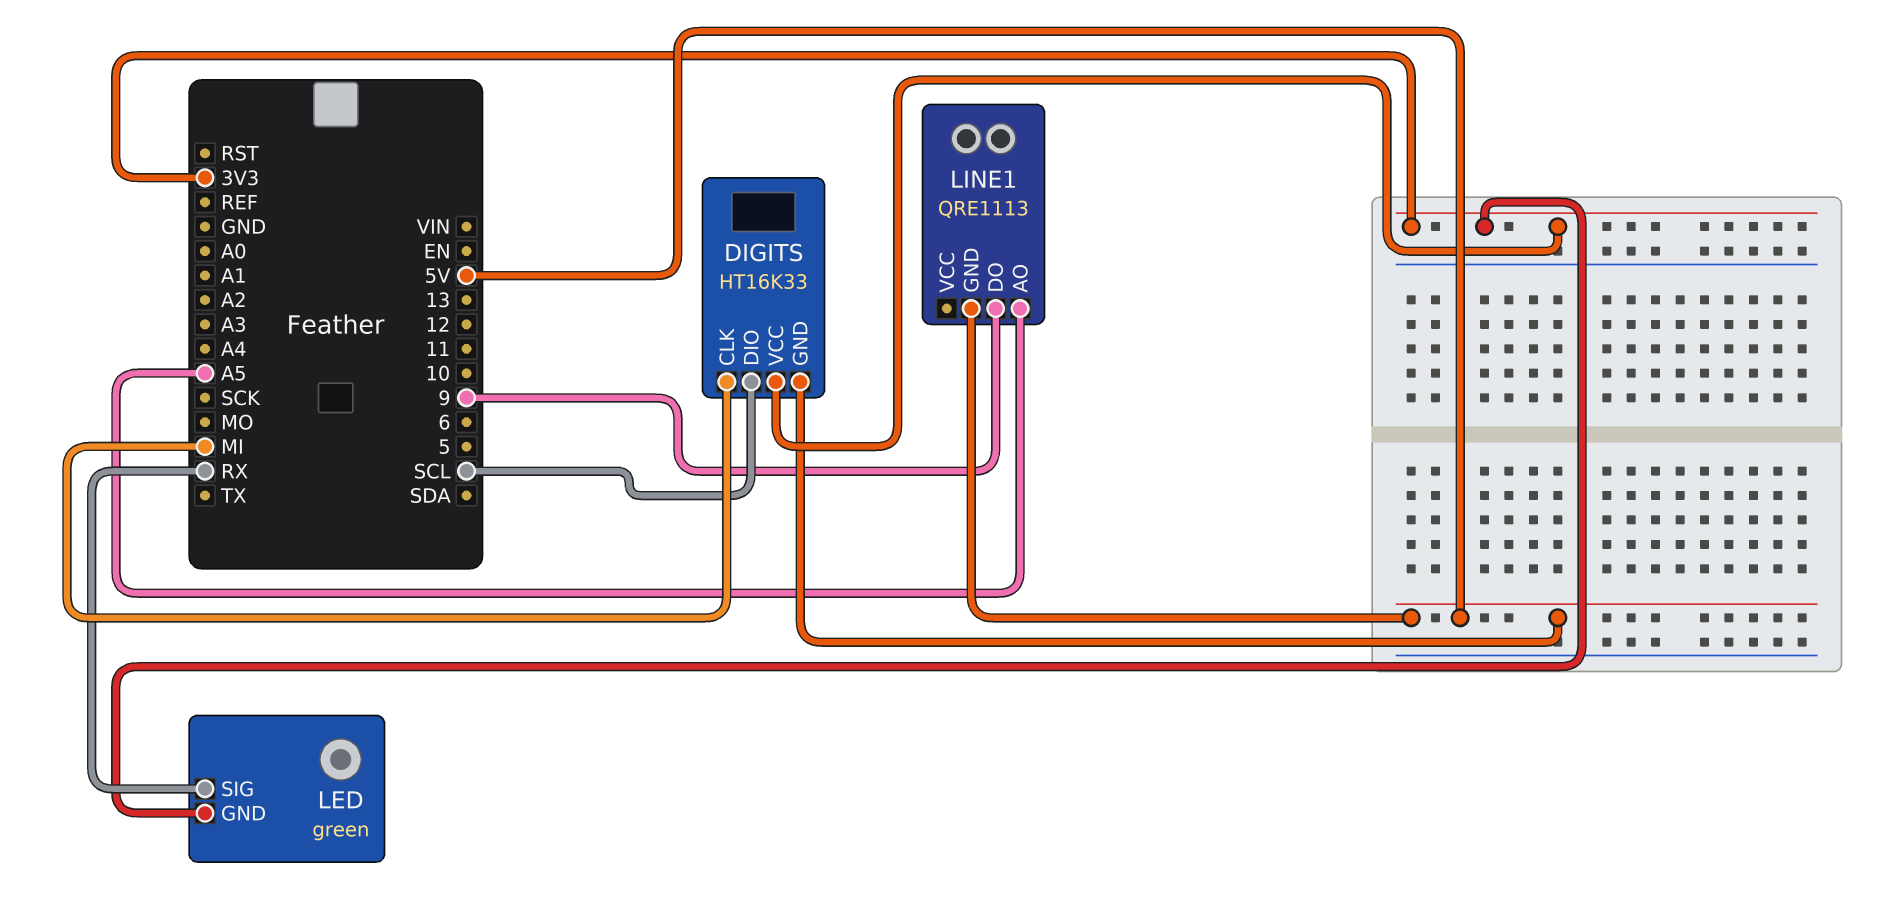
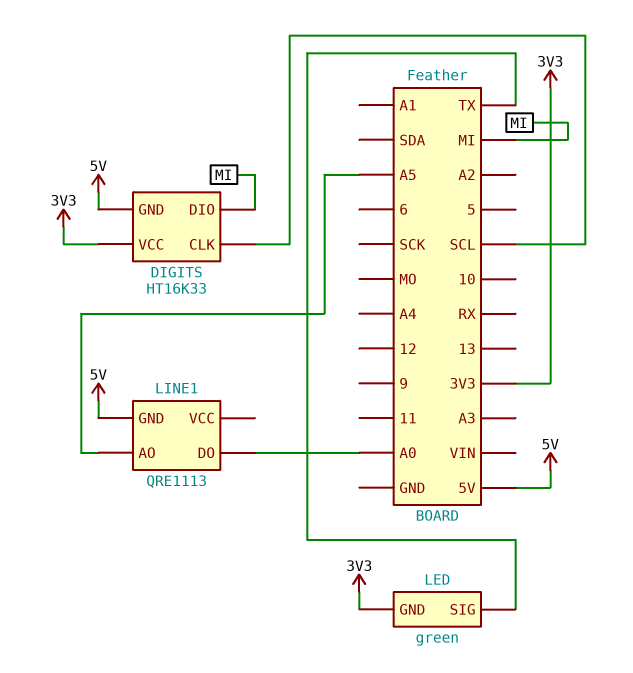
DIGITS pin CLK: MI -> SCL
DIGITS pin DIO: SCL -> MI
LED pin SIG: RX -> TX
LINE1 pin DO: 9 -> A0

